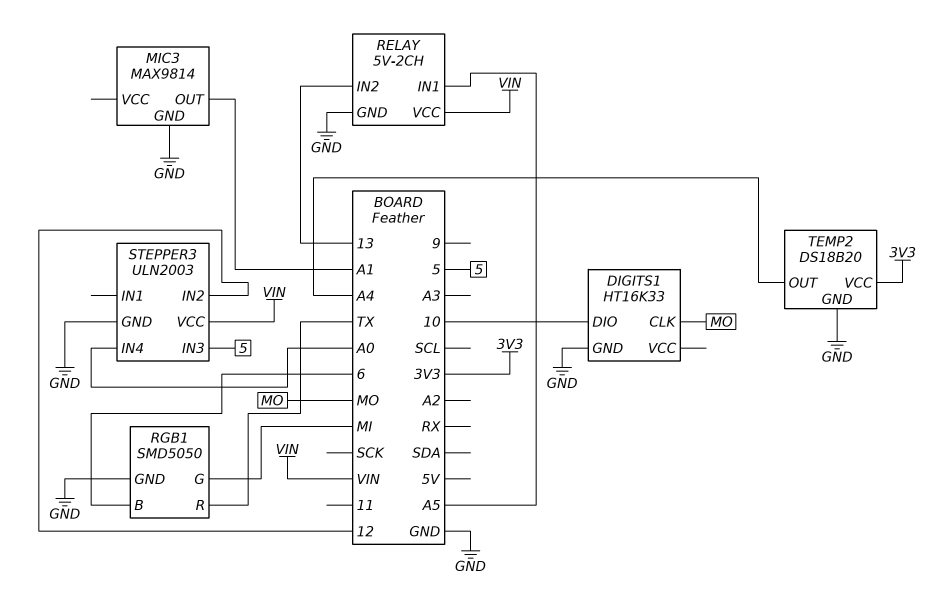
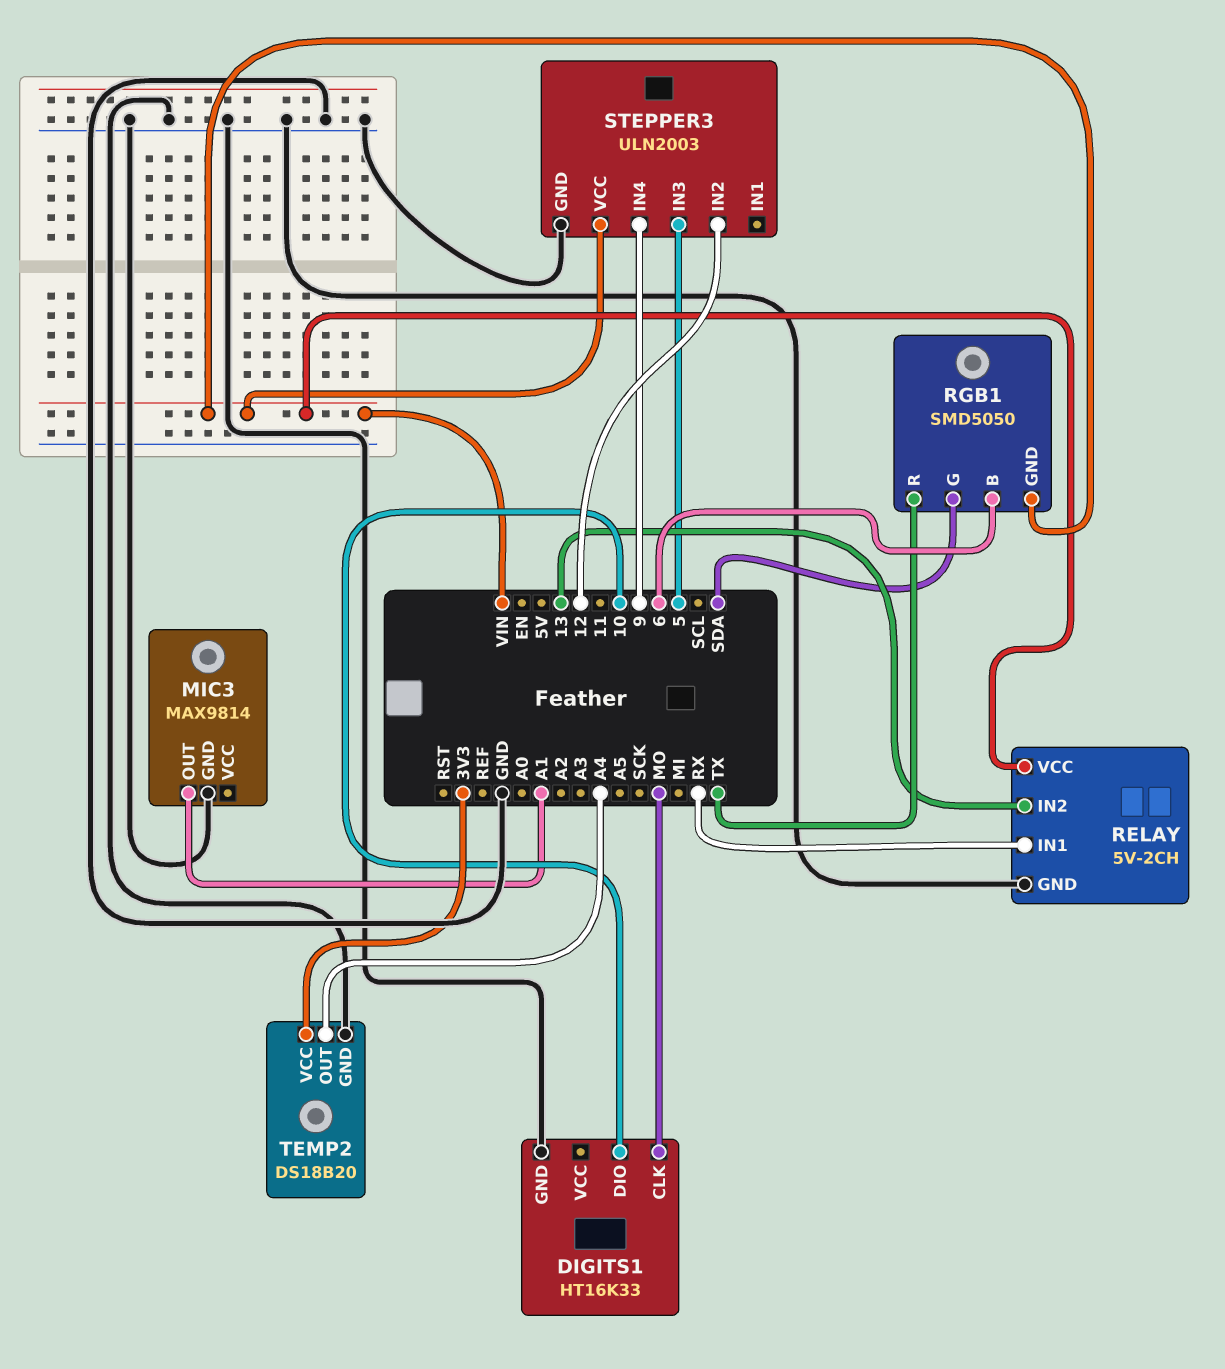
RELAY pin IN1: A5 -> RX
RGB1 pin G: MI -> SDA
RGB1 pin GND: GND -> VIN
STEPPER3 pin IN4: A0 -> 9

